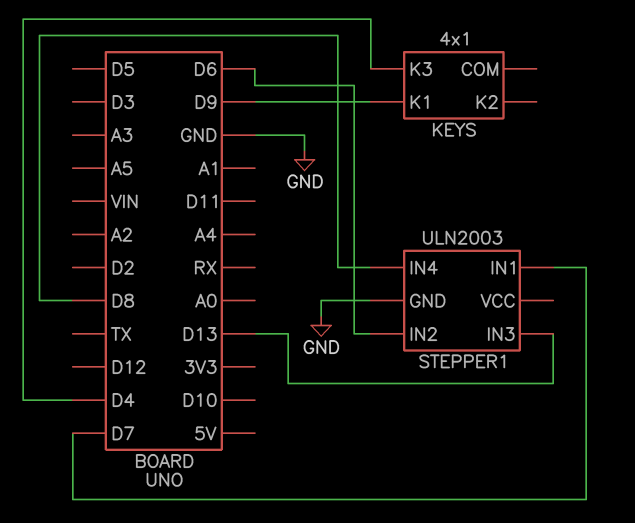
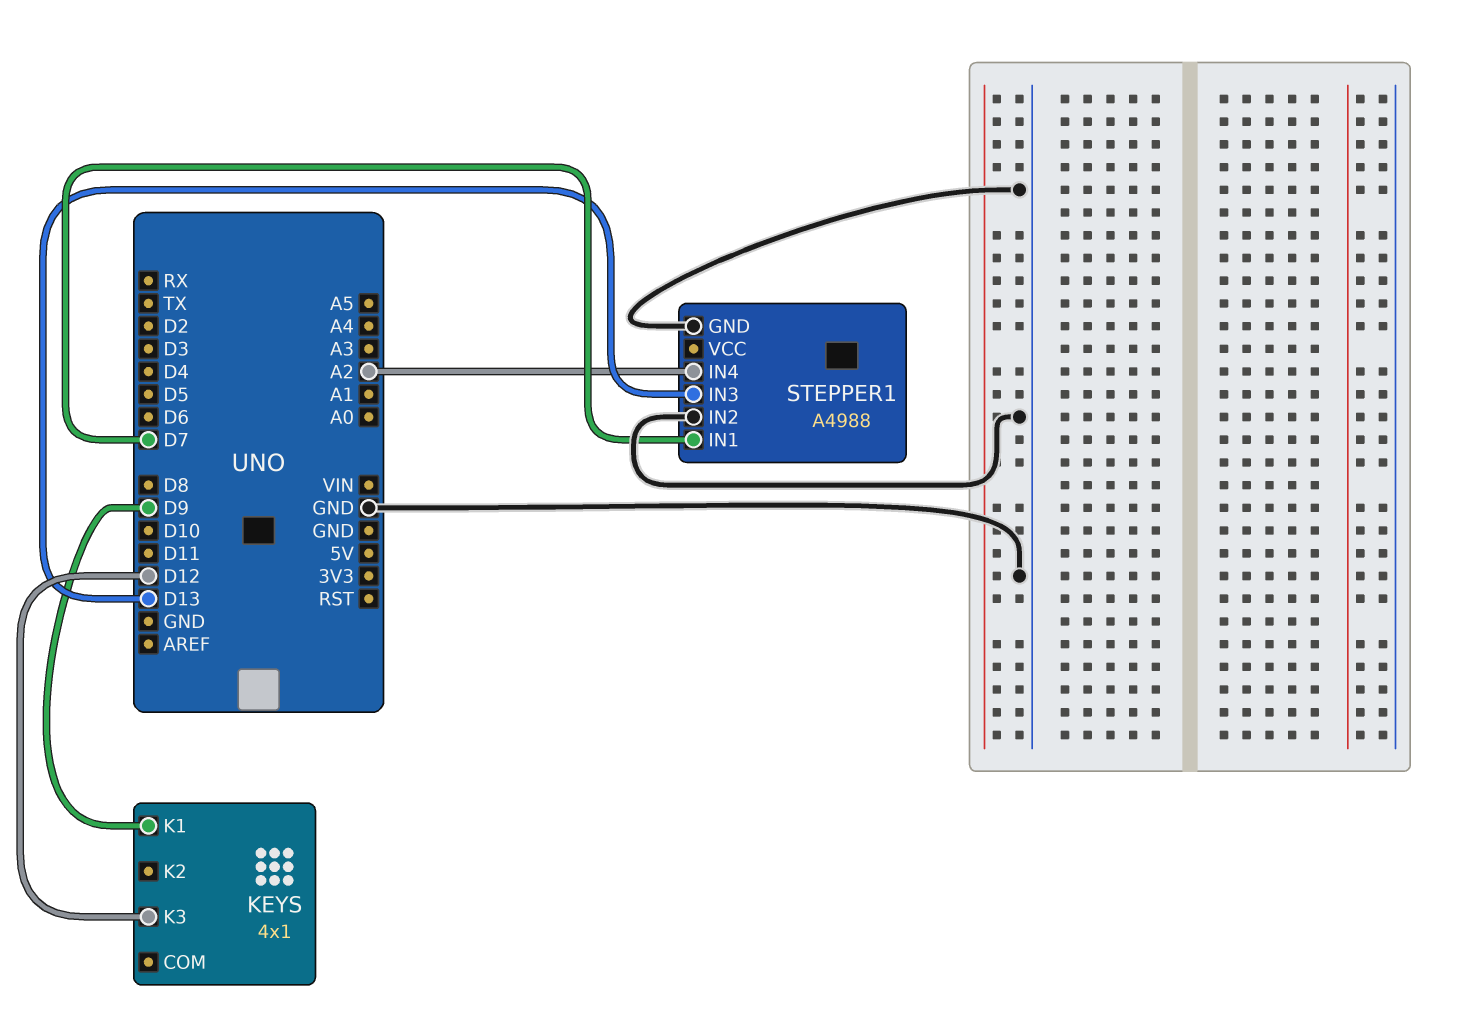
KEYS pin K3: D4 -> D12
STEPPER1: ULN2003 -> A4988
STEPPER1 pin IN2: D6 -> GND
STEPPER1 pin IN4: D8 -> A2

